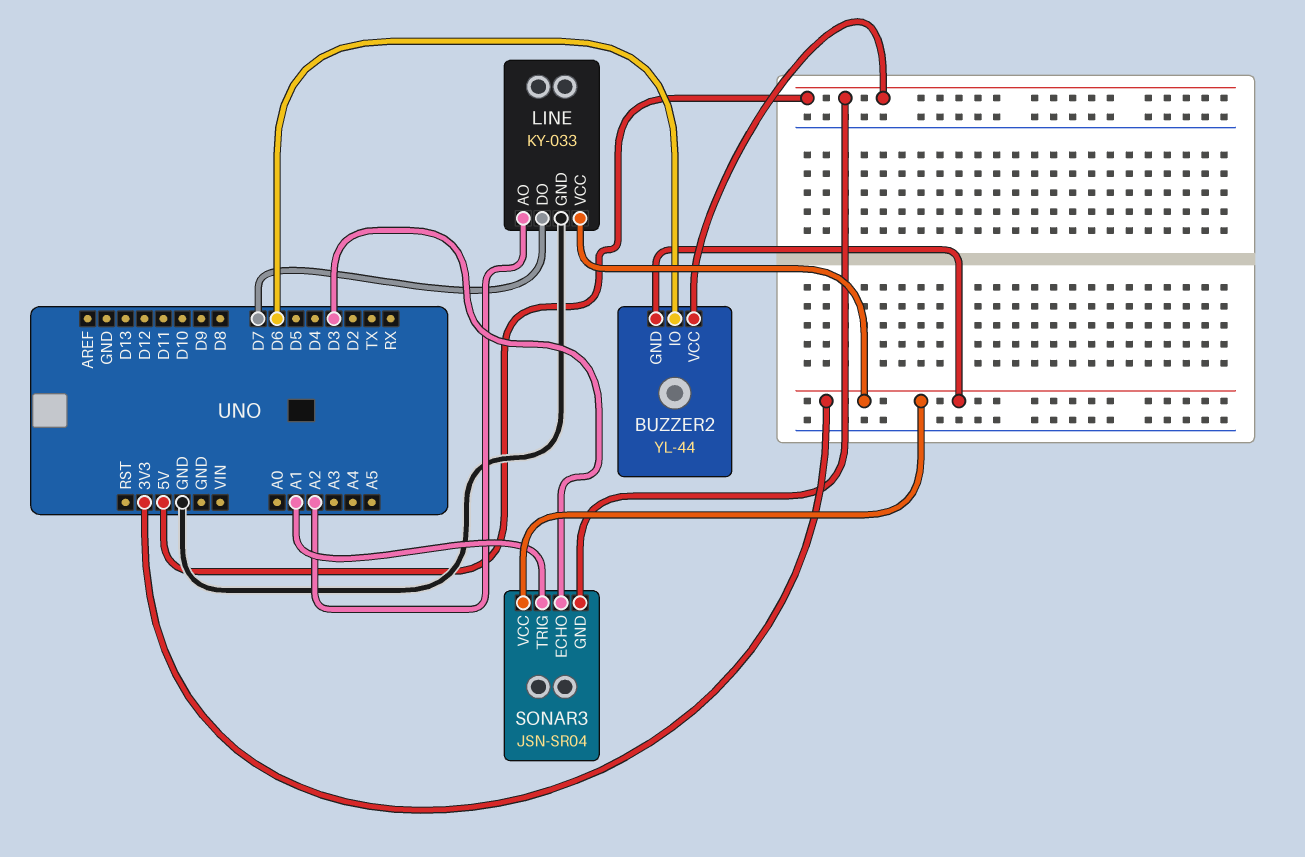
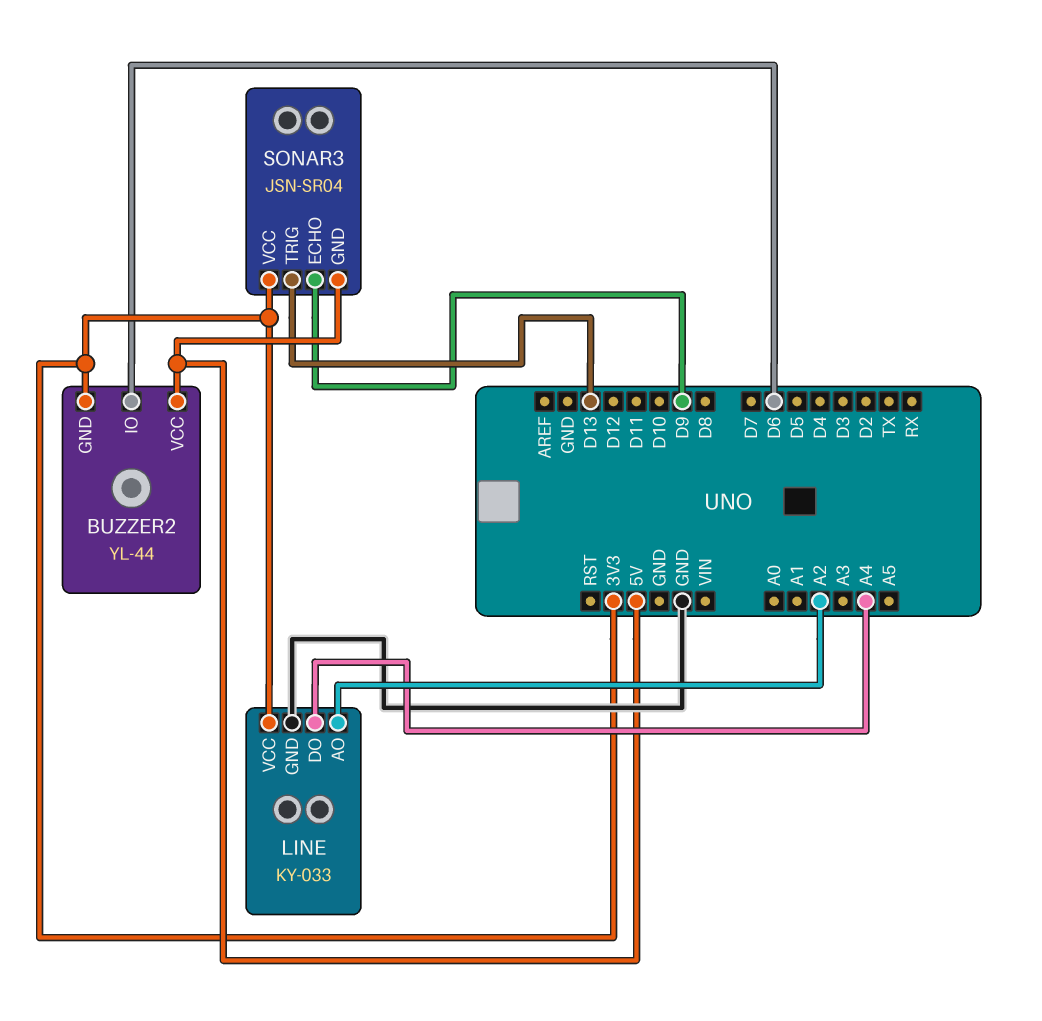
LINE pin DO: D7 -> A4
SONAR3 pin ECHO: D3 -> D9
SONAR3 pin TRIG: A1 -> D13

